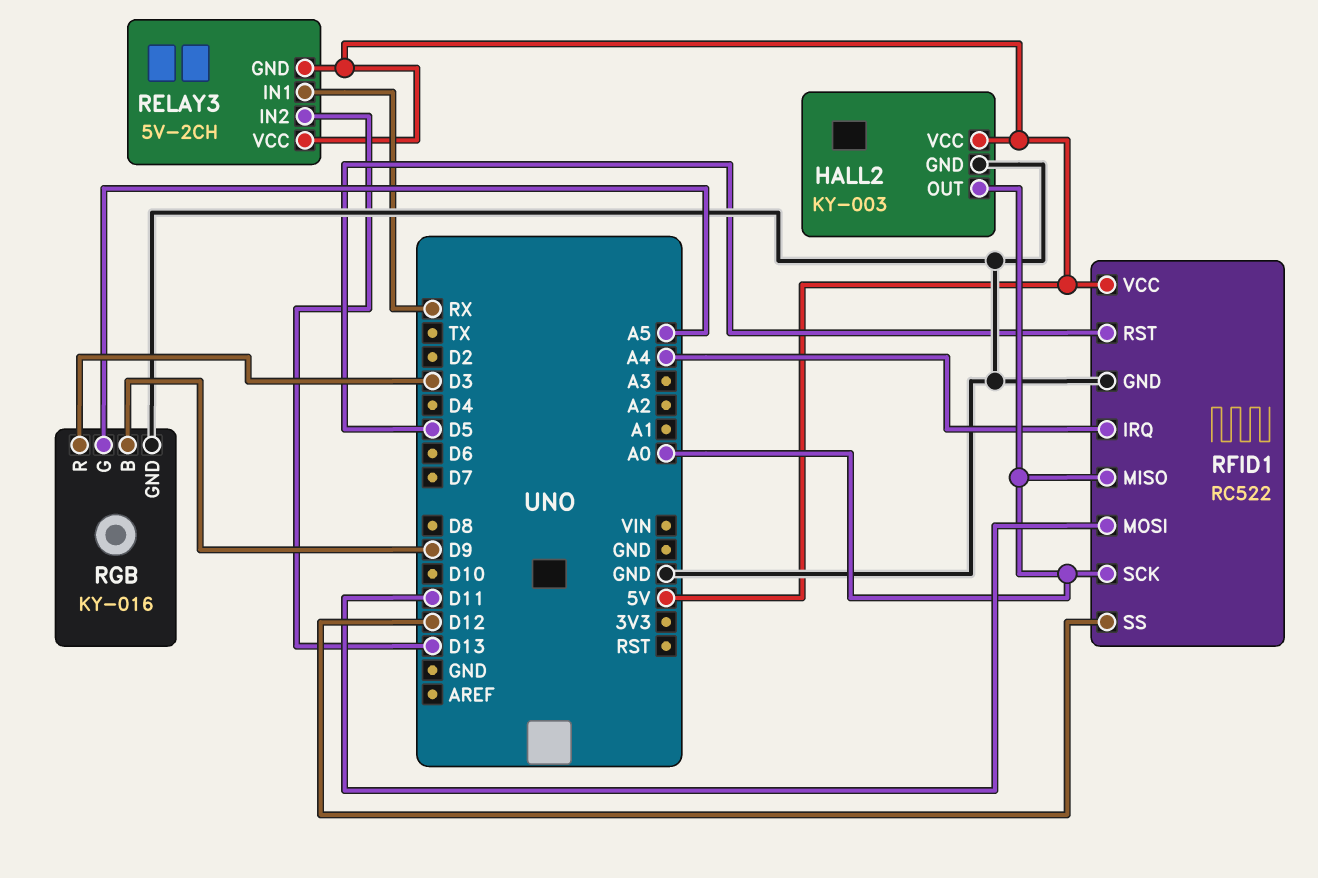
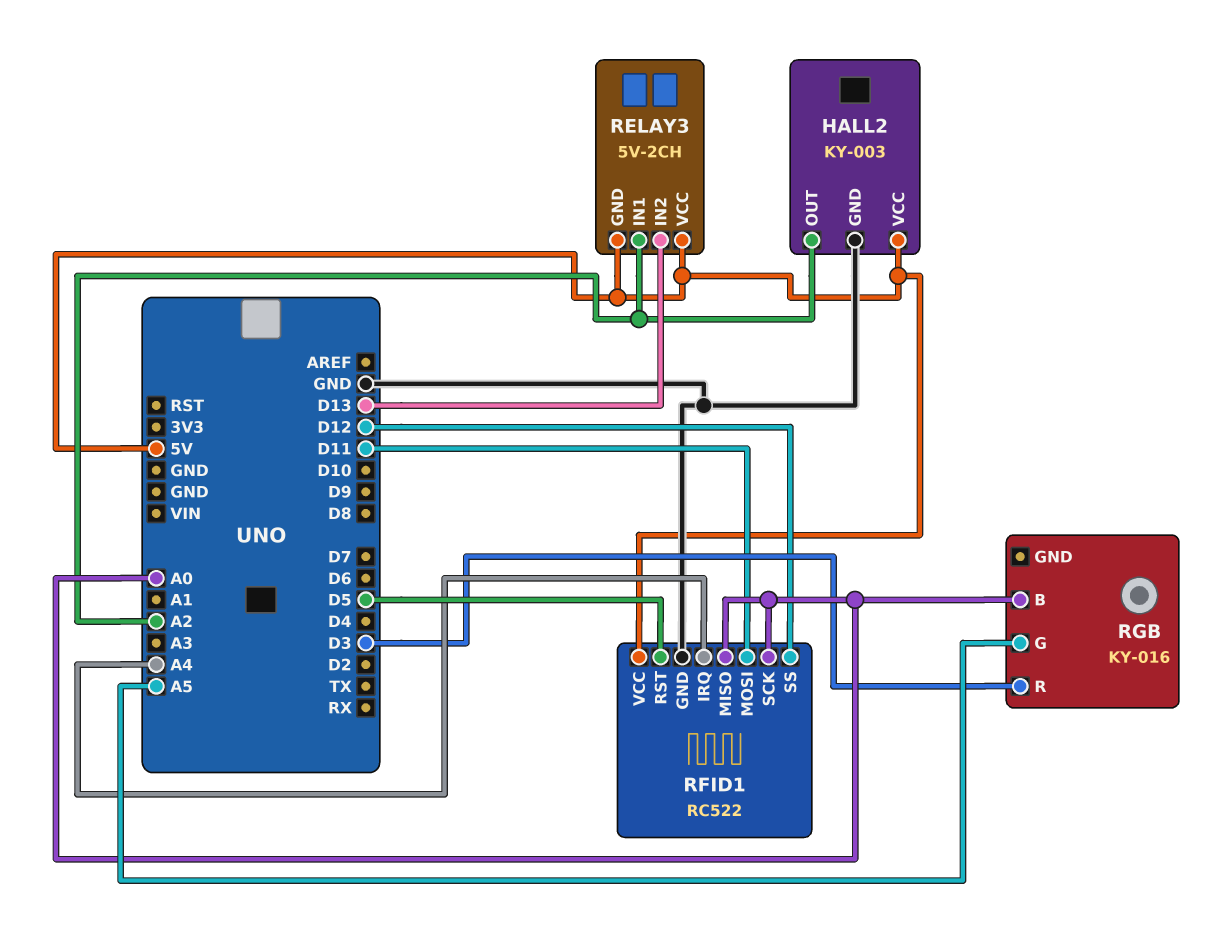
HALL2 pin OUT: A0 -> A2
RELAY3 pin IN1: RX -> A2
RGB pin B: D9 -> A0
RGB pin GND: GND -> none

